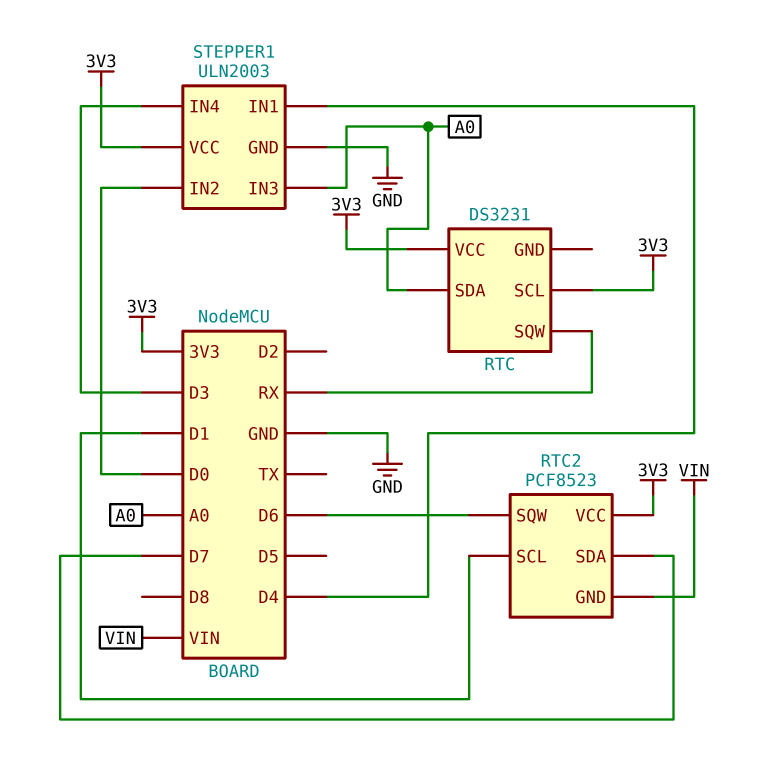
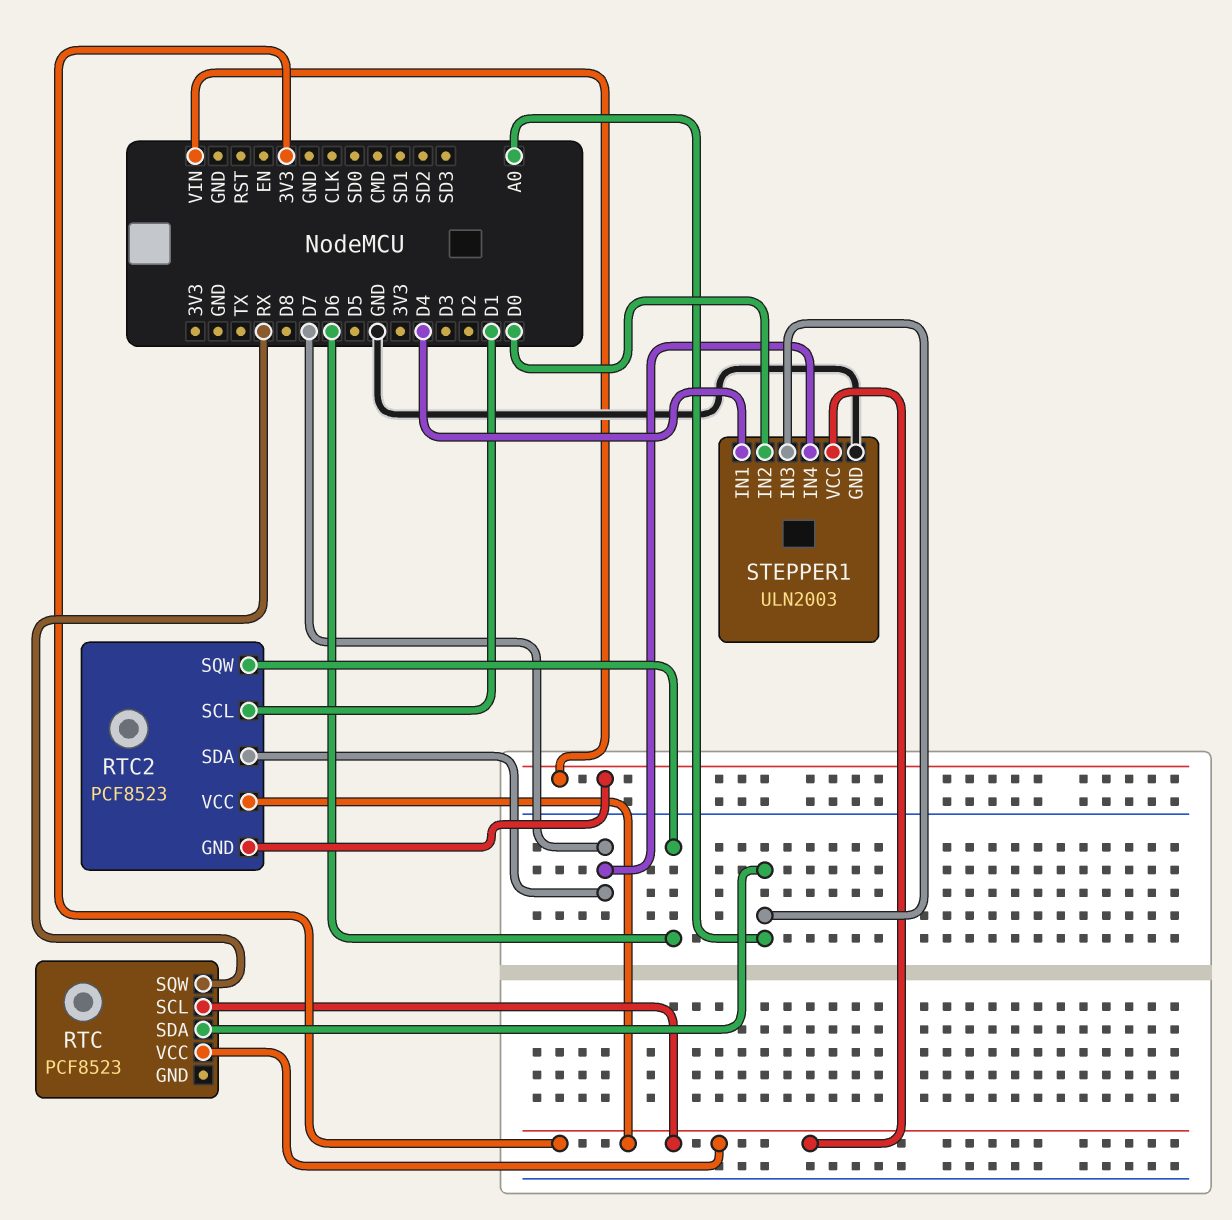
RTC: DS3231 -> PCF8523
STEPPER1 pin IN4: D3 -> D7

